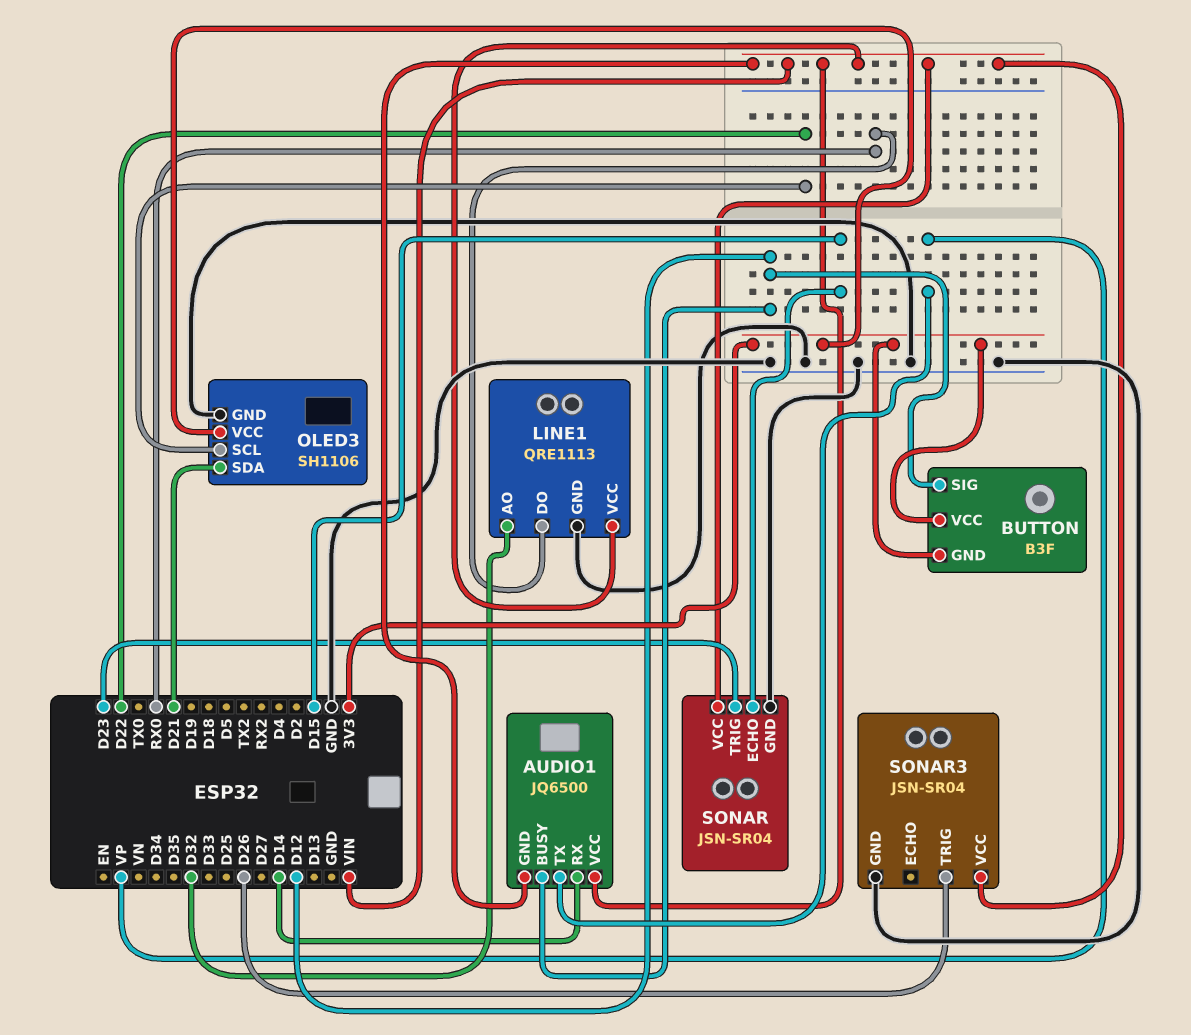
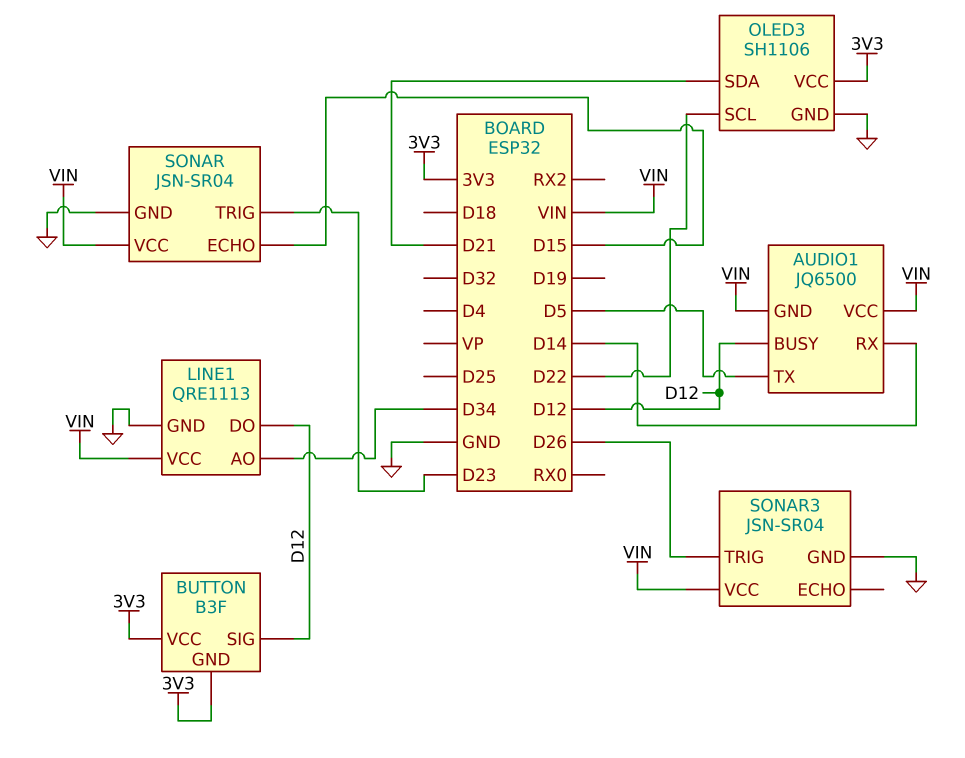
AUDIO1 pin TX: VP -> D5
LINE1 pin AO: D32 -> D34
LINE1 pin DO: RX0 -> D12

